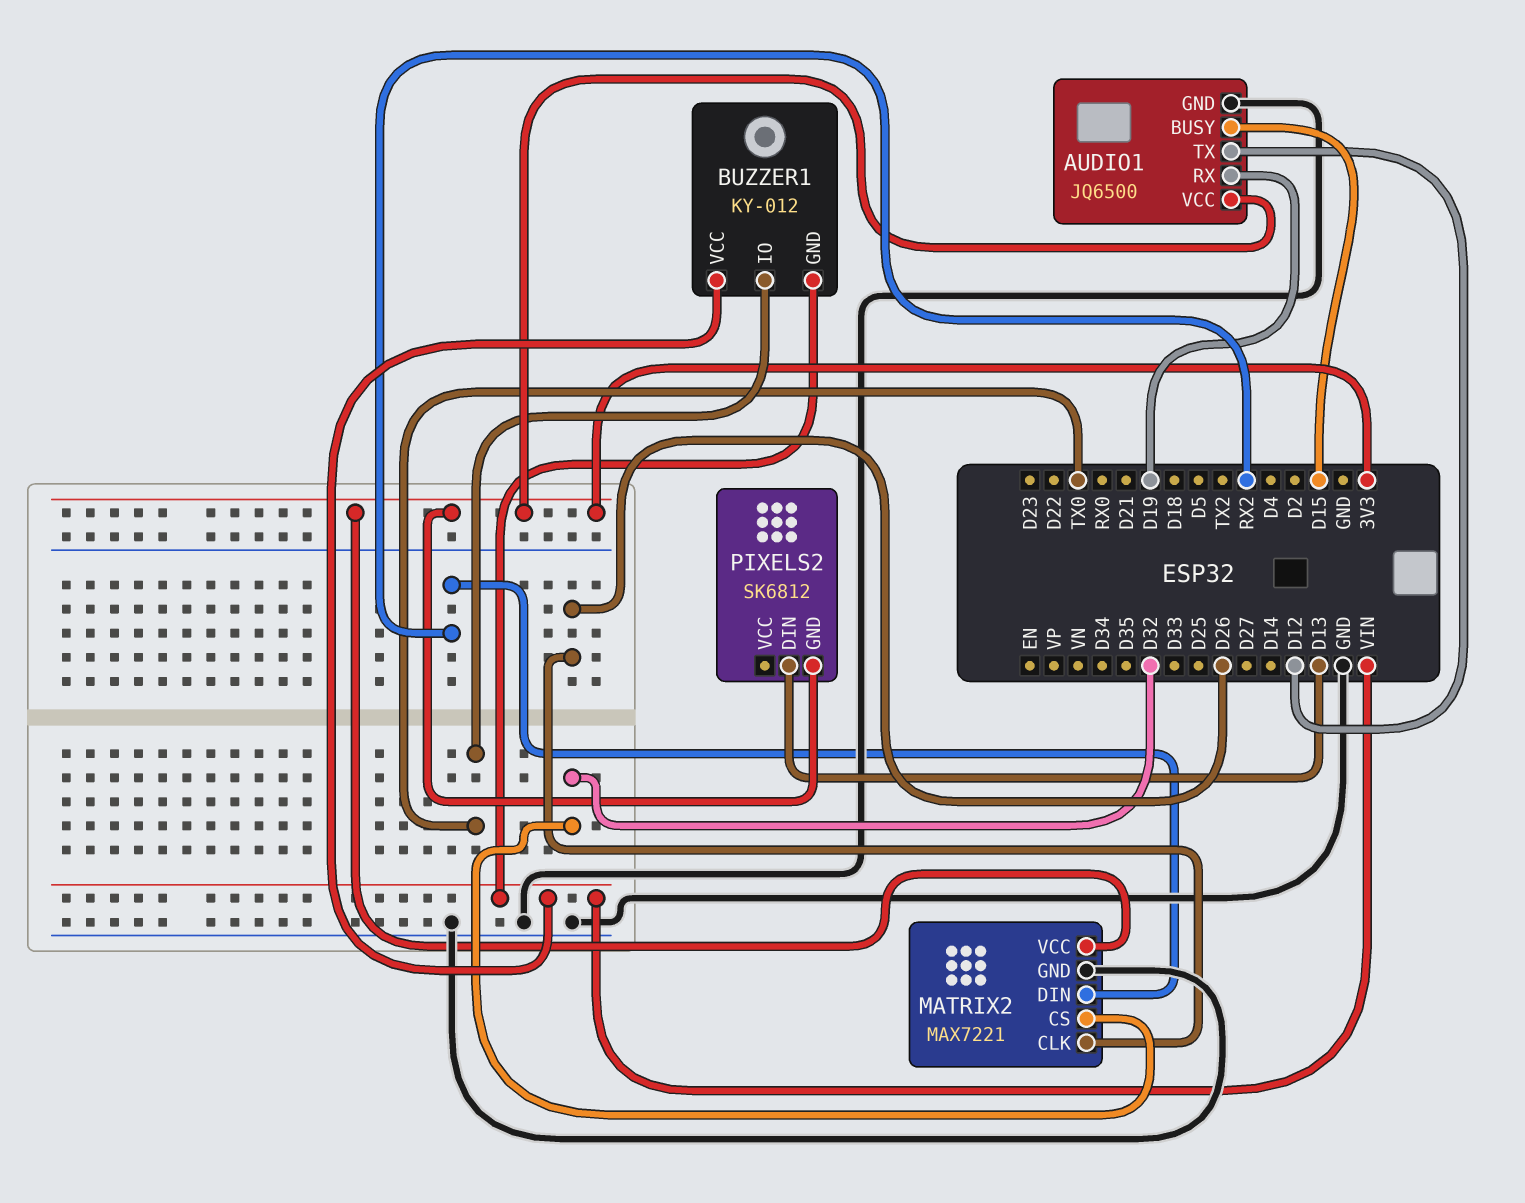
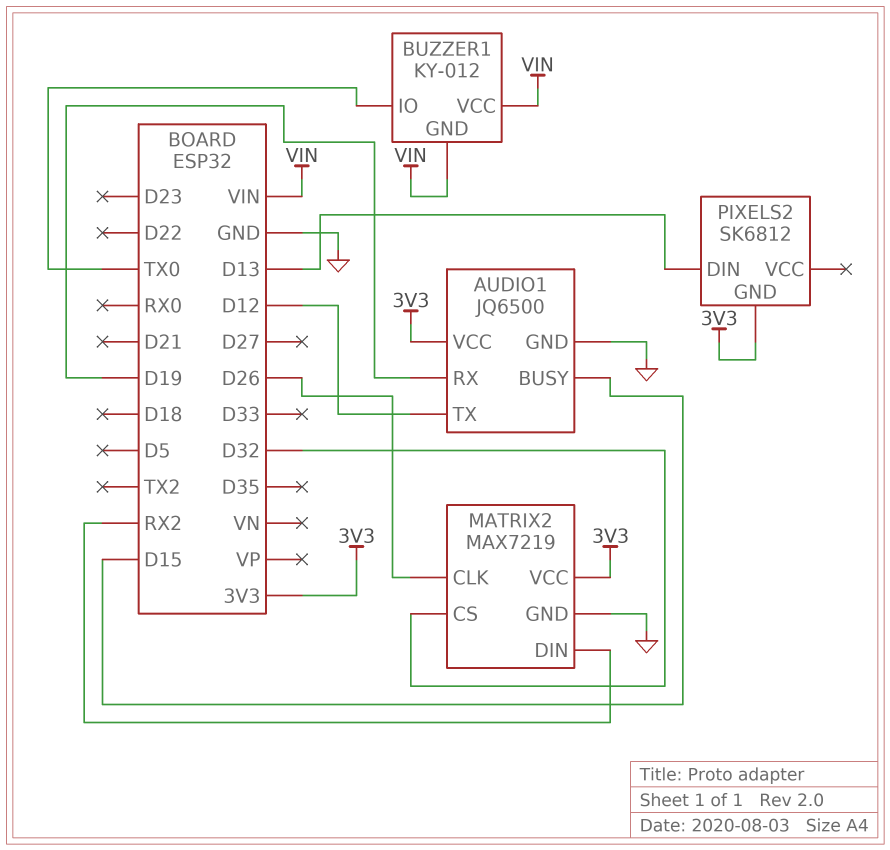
MATRIX2: MAX7221 -> MAX7219

